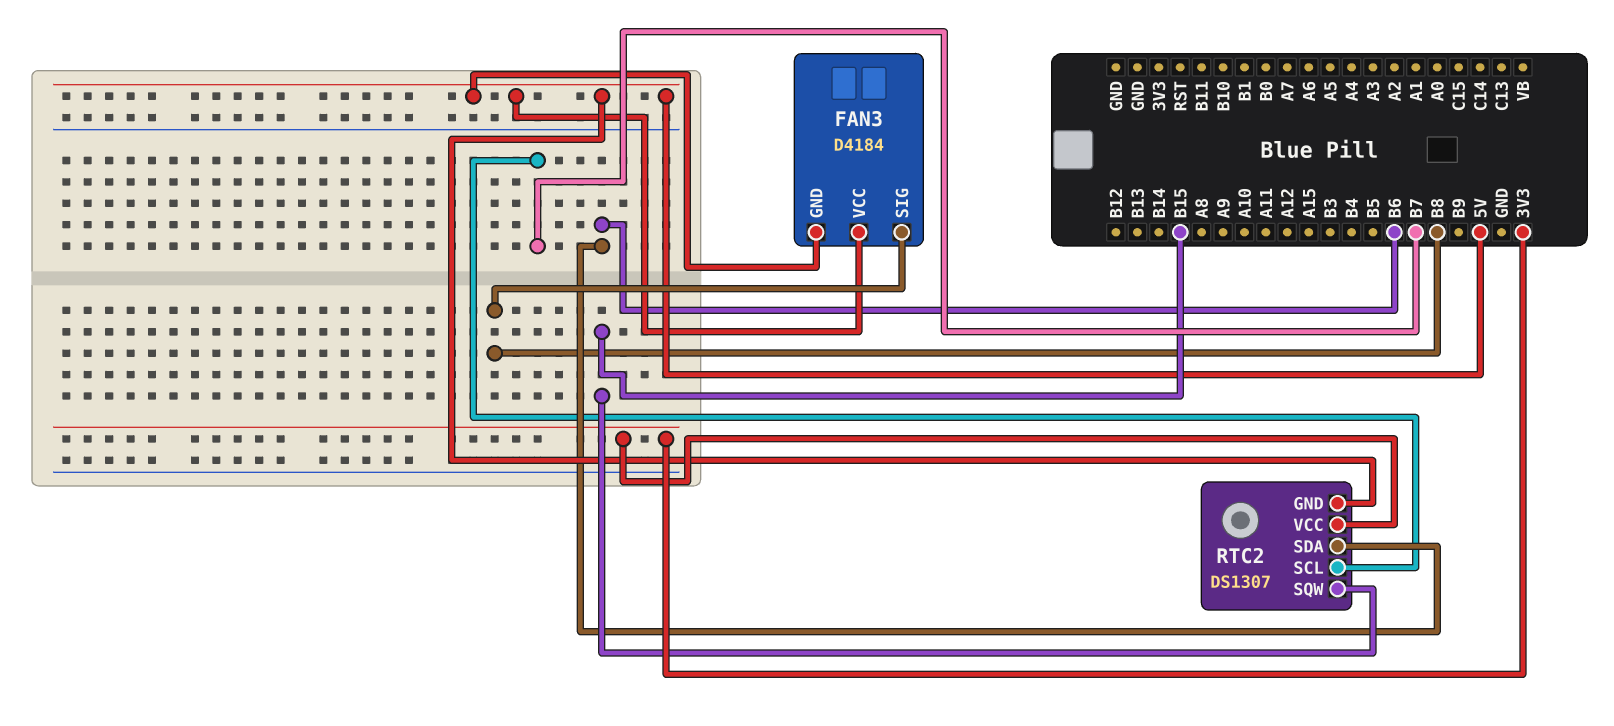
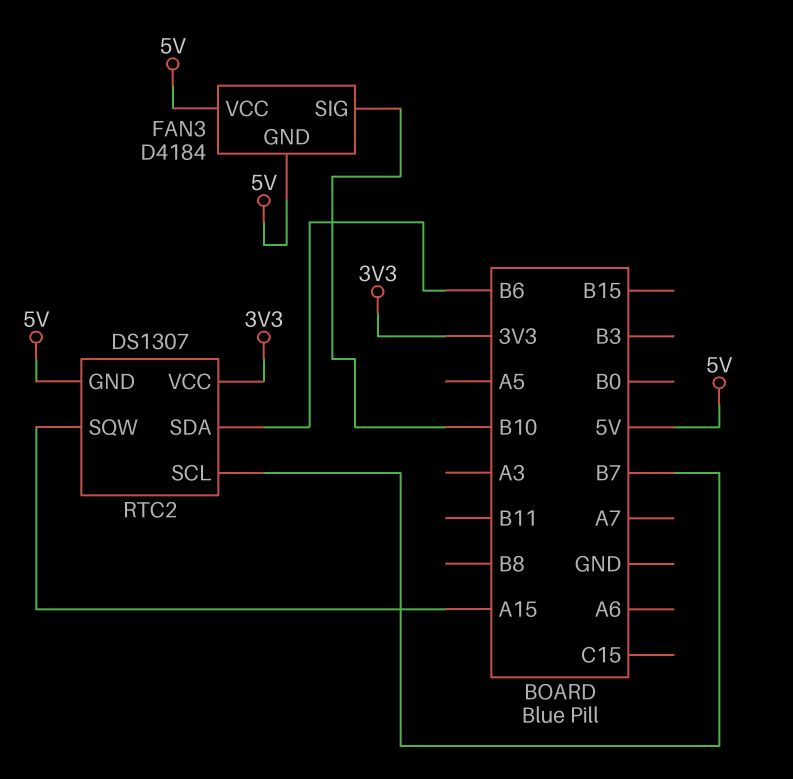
FAN3 pin SIG: B8 -> B10
RTC2 pin SQW: B15 -> A15

